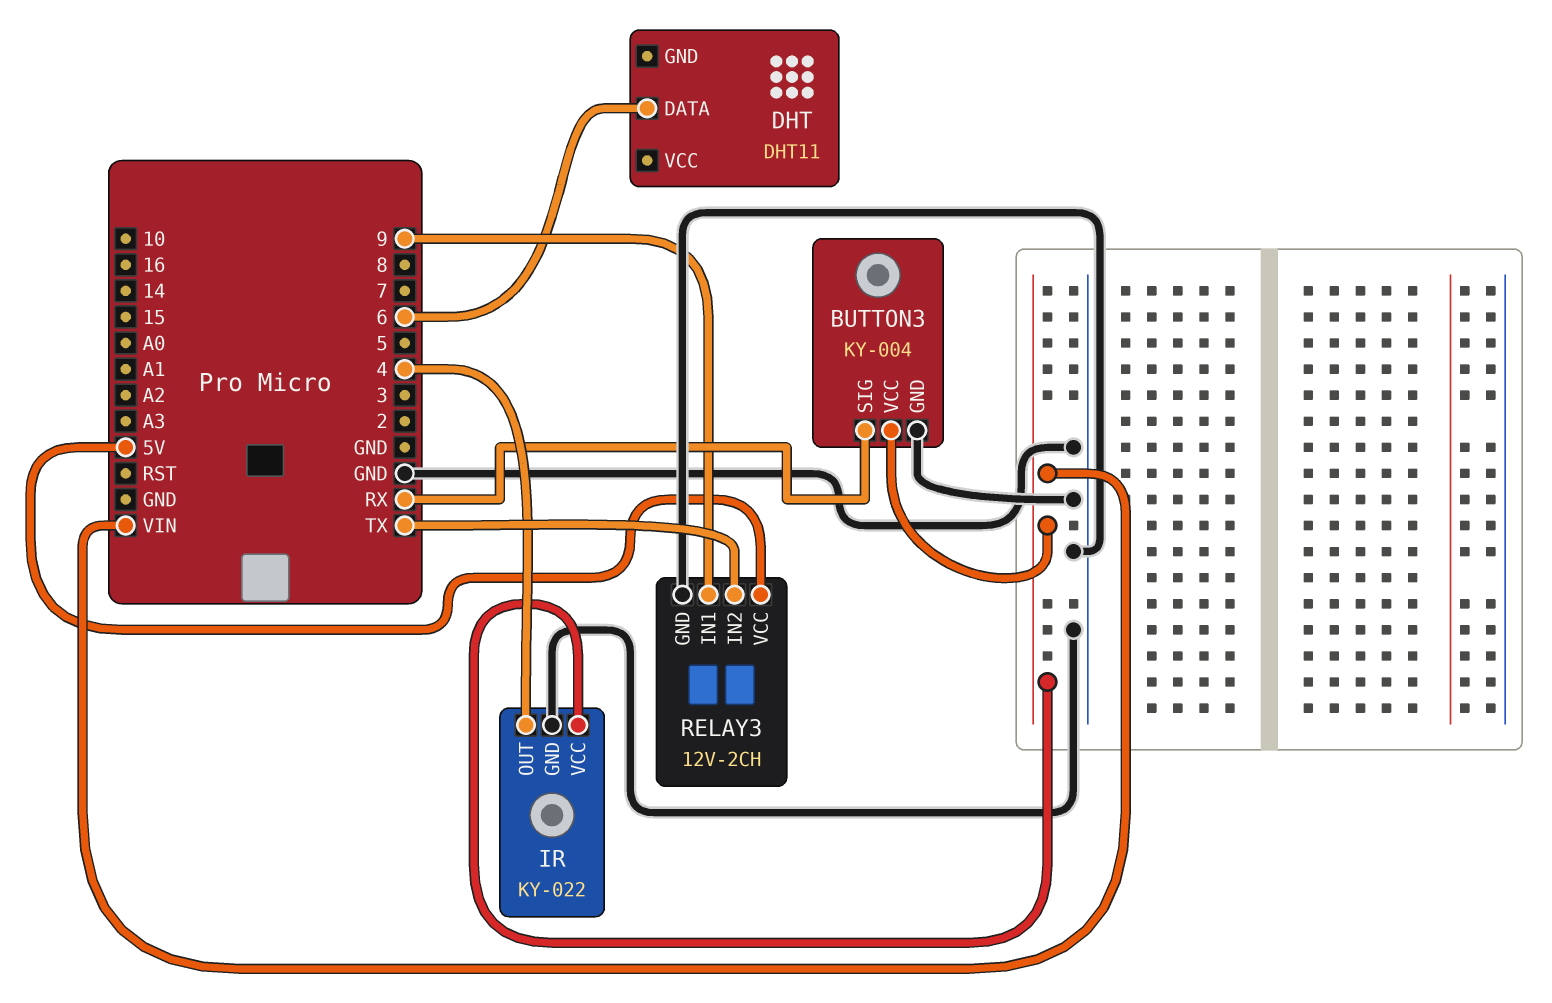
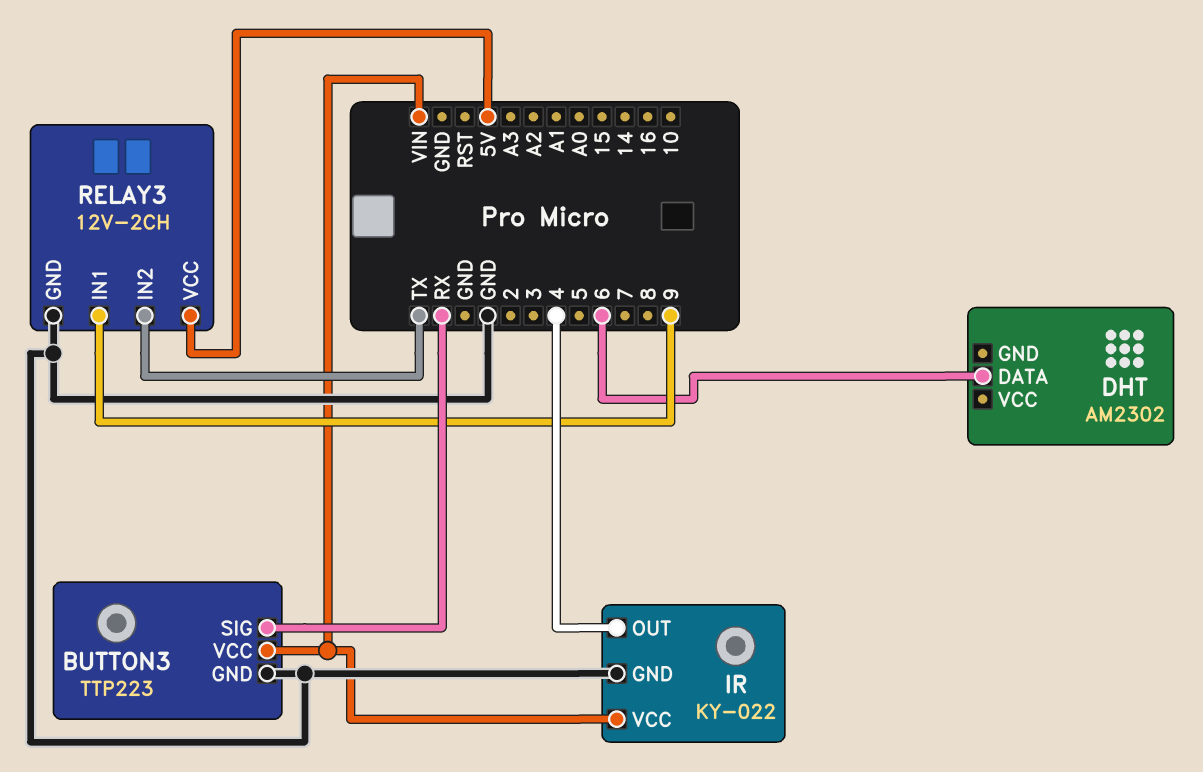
BUTTON3: KY-004 -> TTP223
DHT: DHT11 -> AM2302

